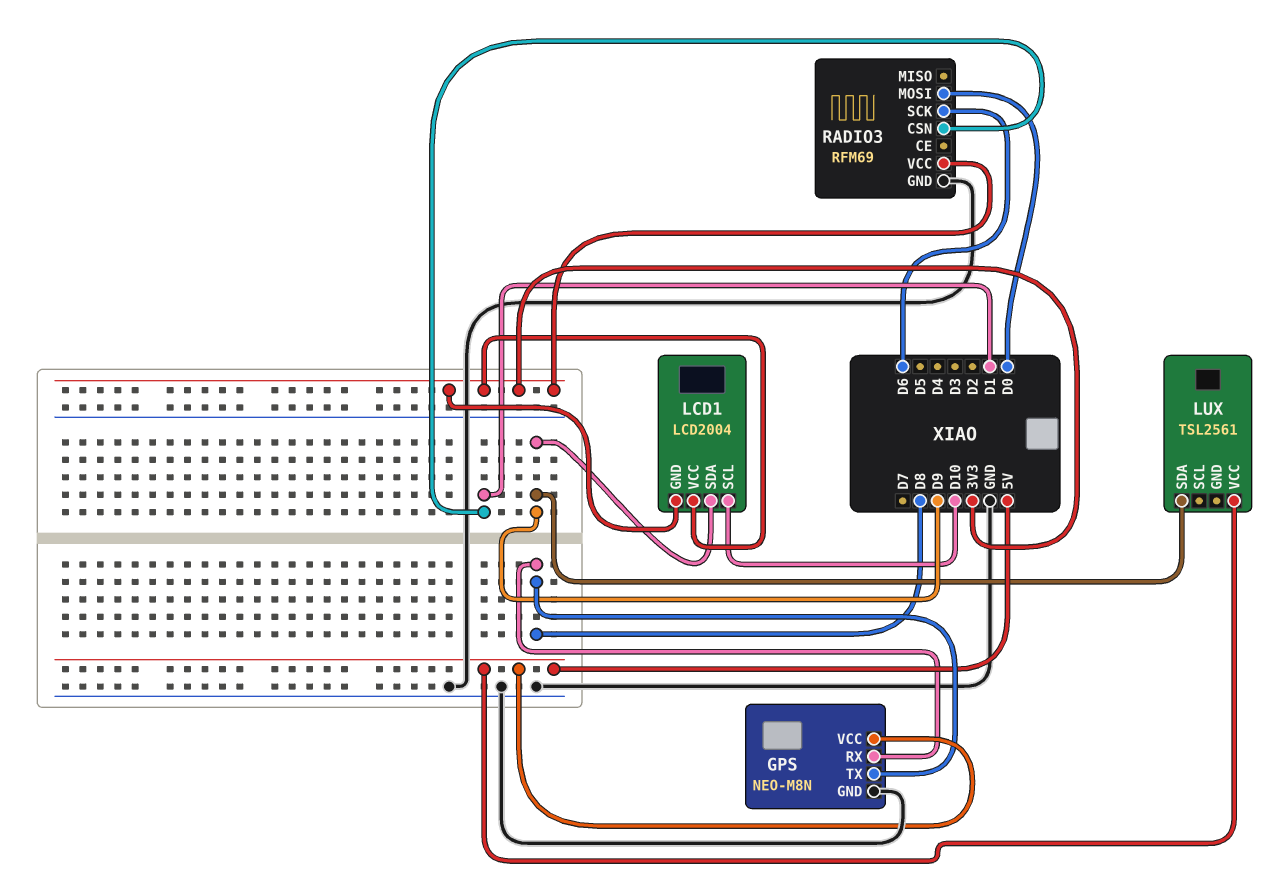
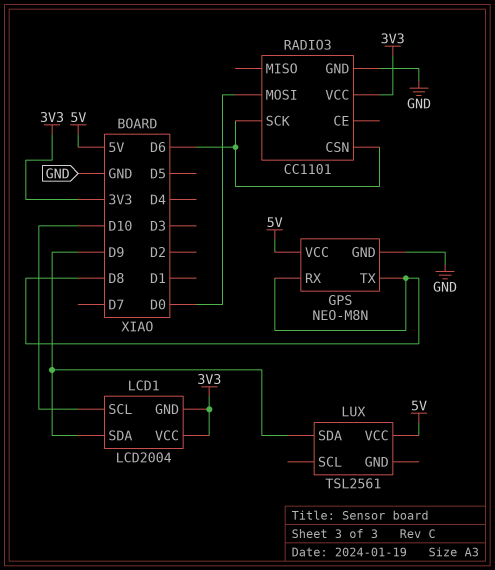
RADIO3: RFM69 -> CC1101
RADIO3 pin CSN: D1 -> D6

